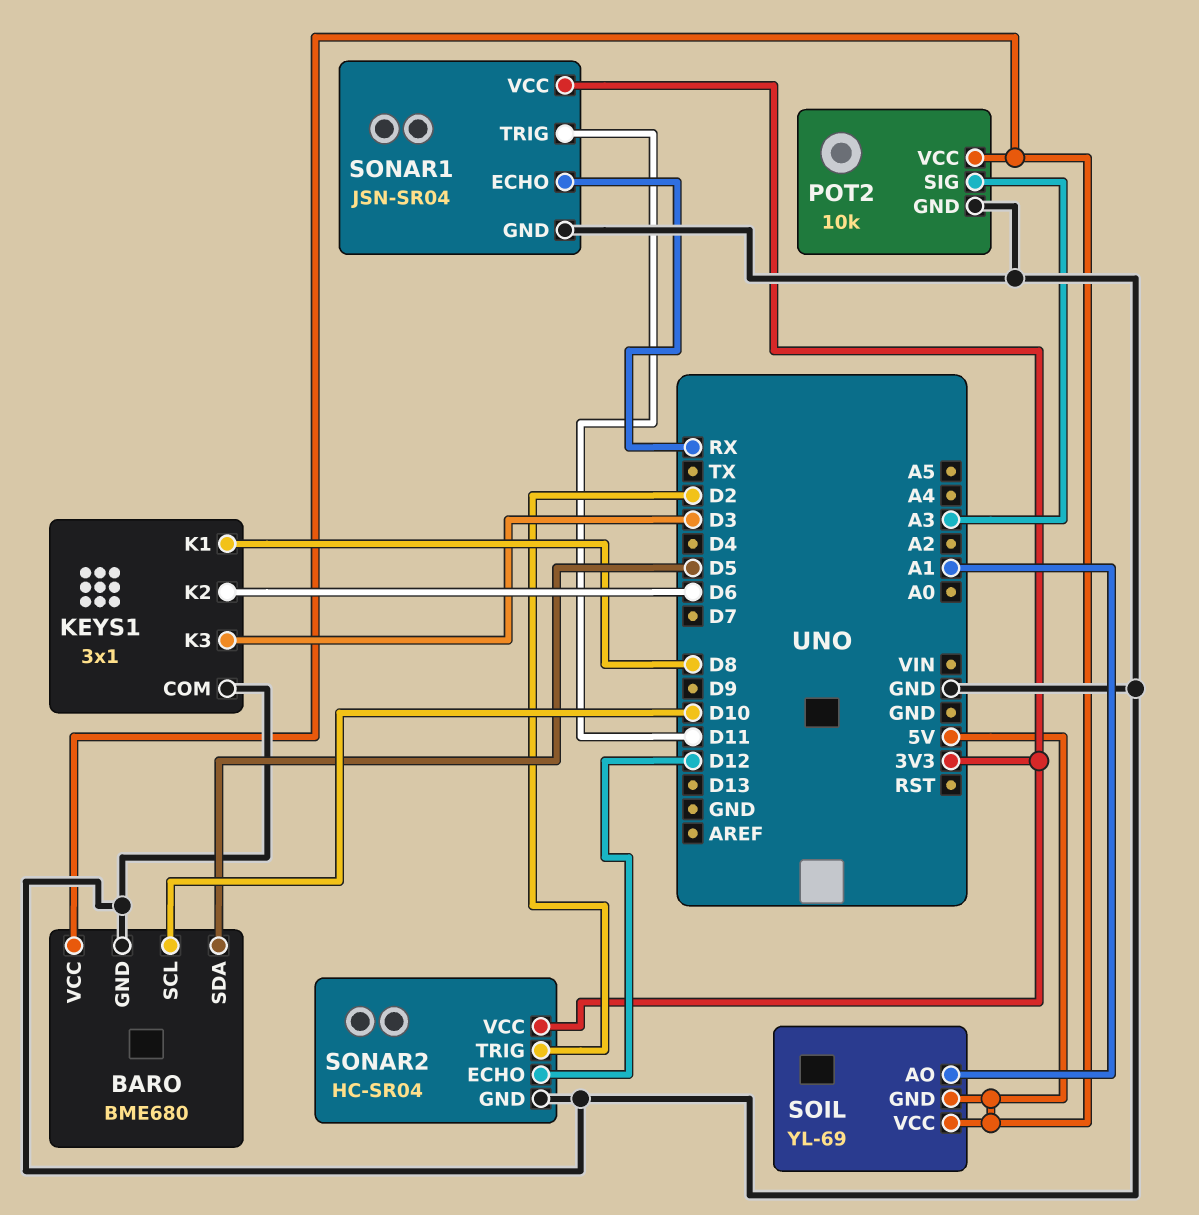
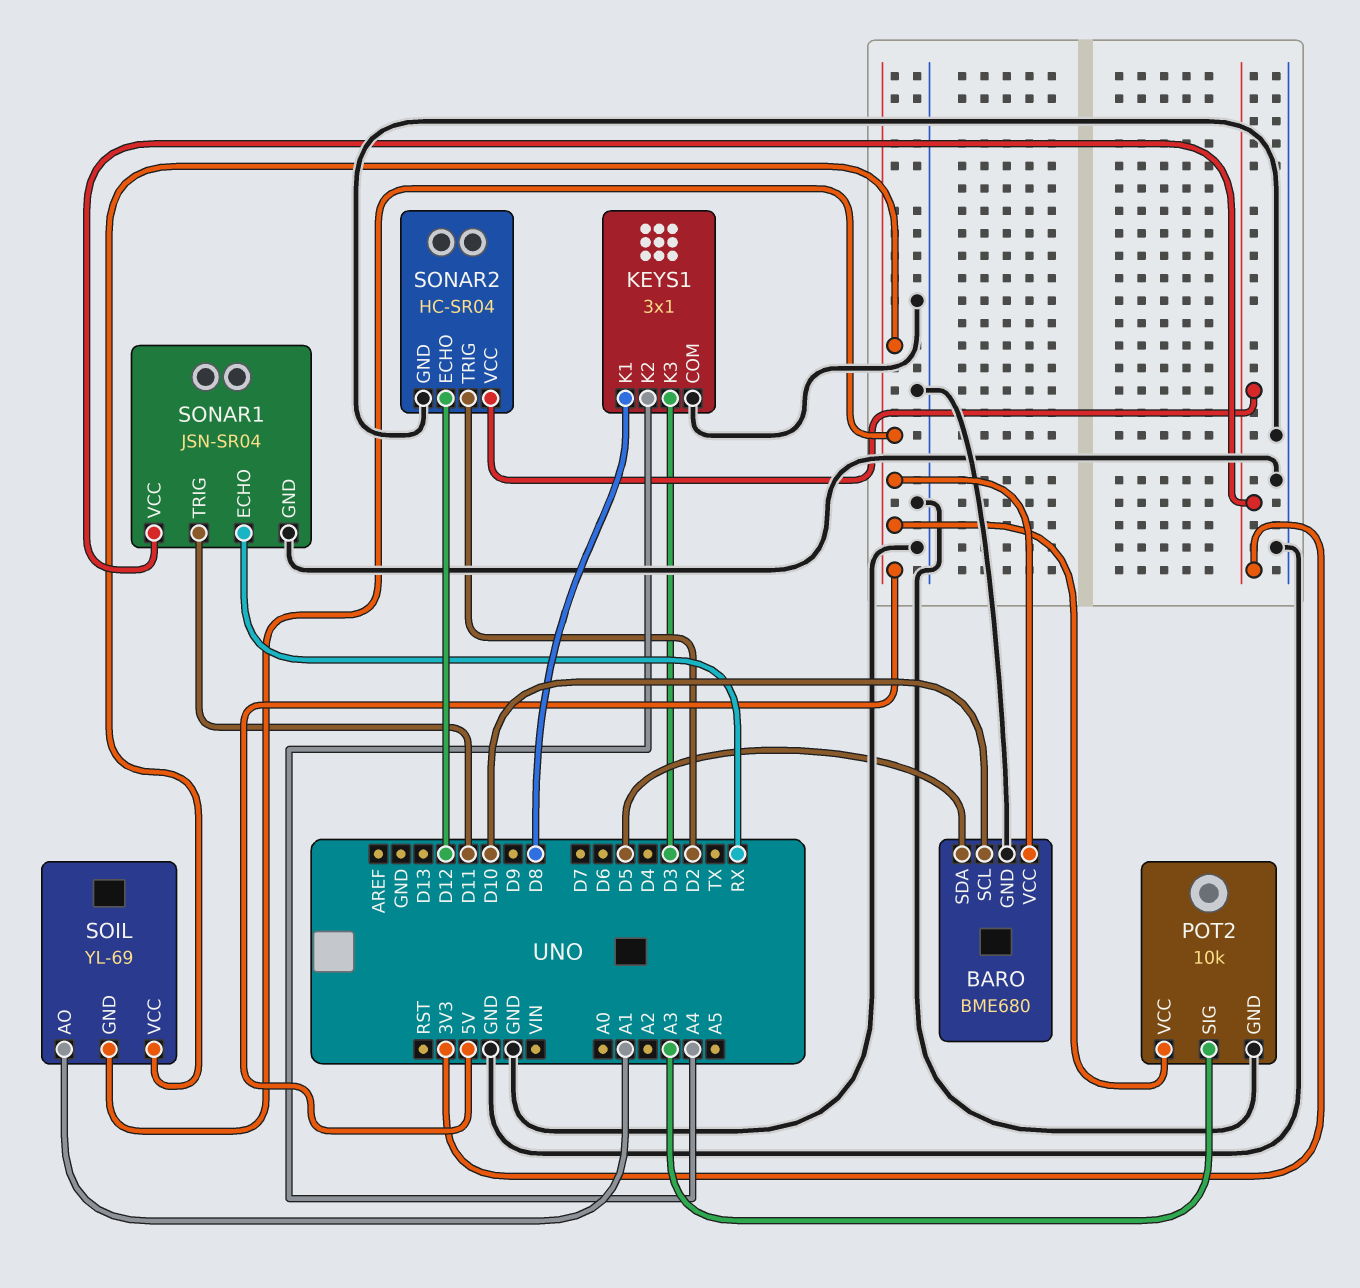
KEYS1 pin K2: D6 -> A4

